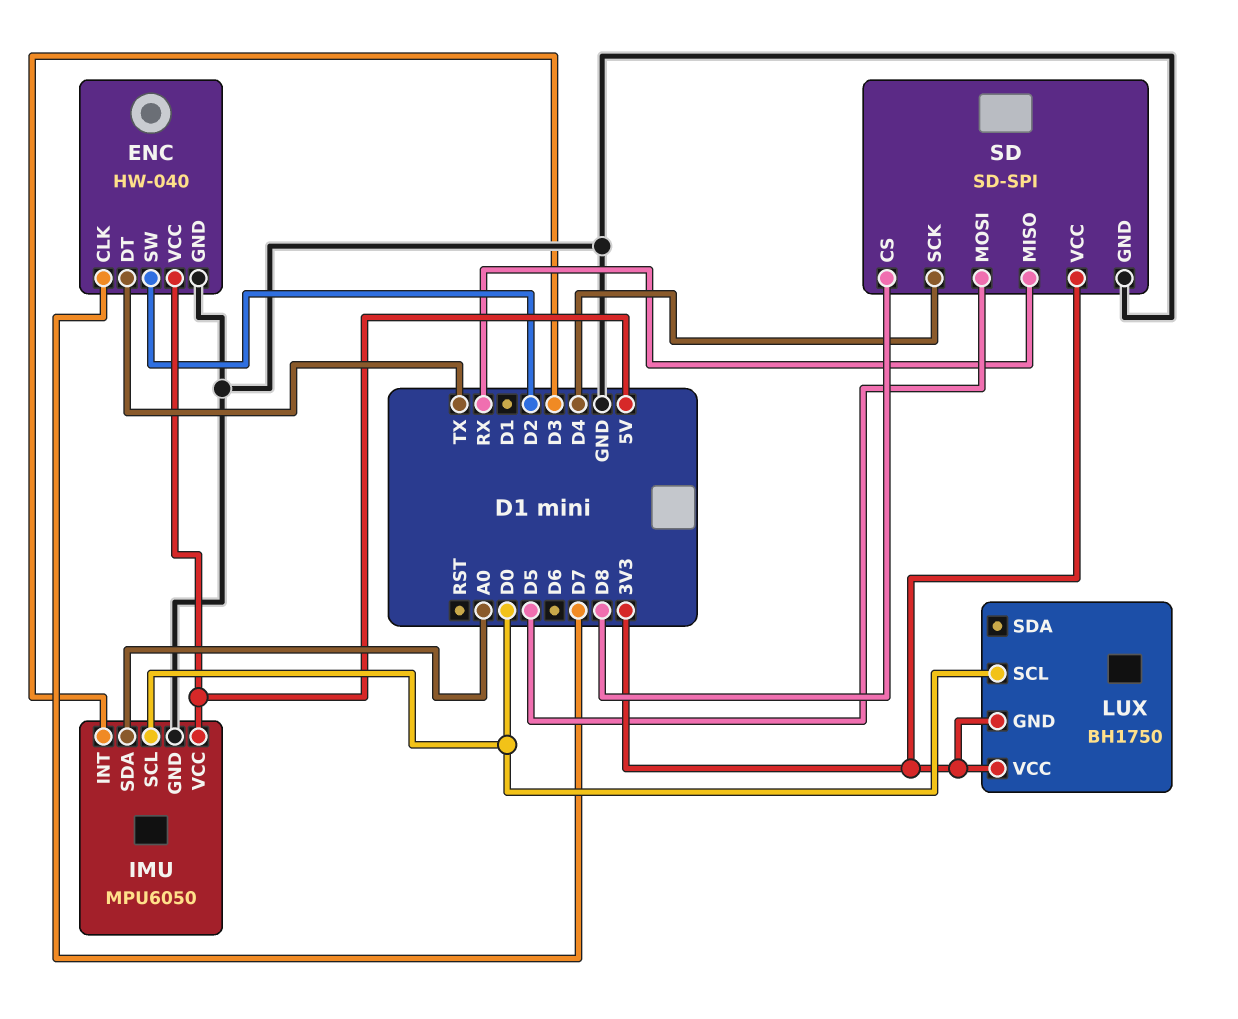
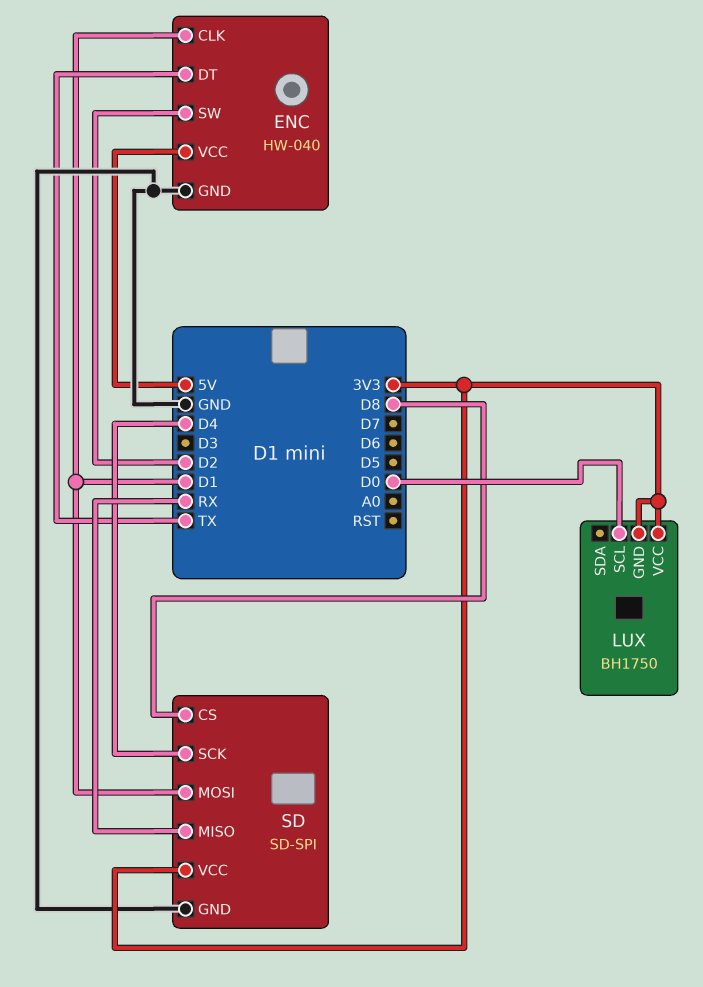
ENC pin CLK: D7 -> D1
IMU: MPU6050 -> none
IMU pin GND: GND -> none
IMU pin INT: D3 -> none
IMU pin SCL: D0 -> none
IMU pin SDA: A0 -> none
IMU pin VCC: 5V -> none
SD pin MOSI: D5 -> D1

